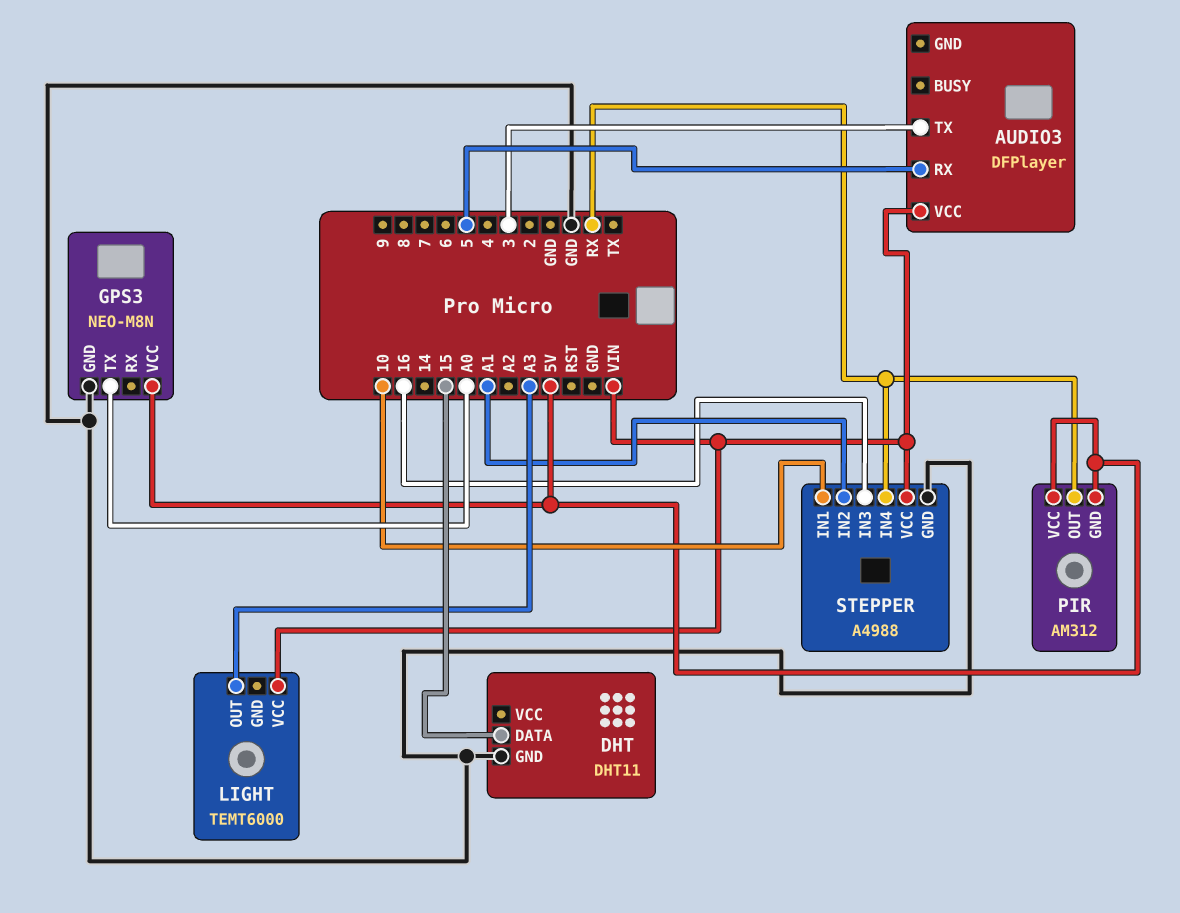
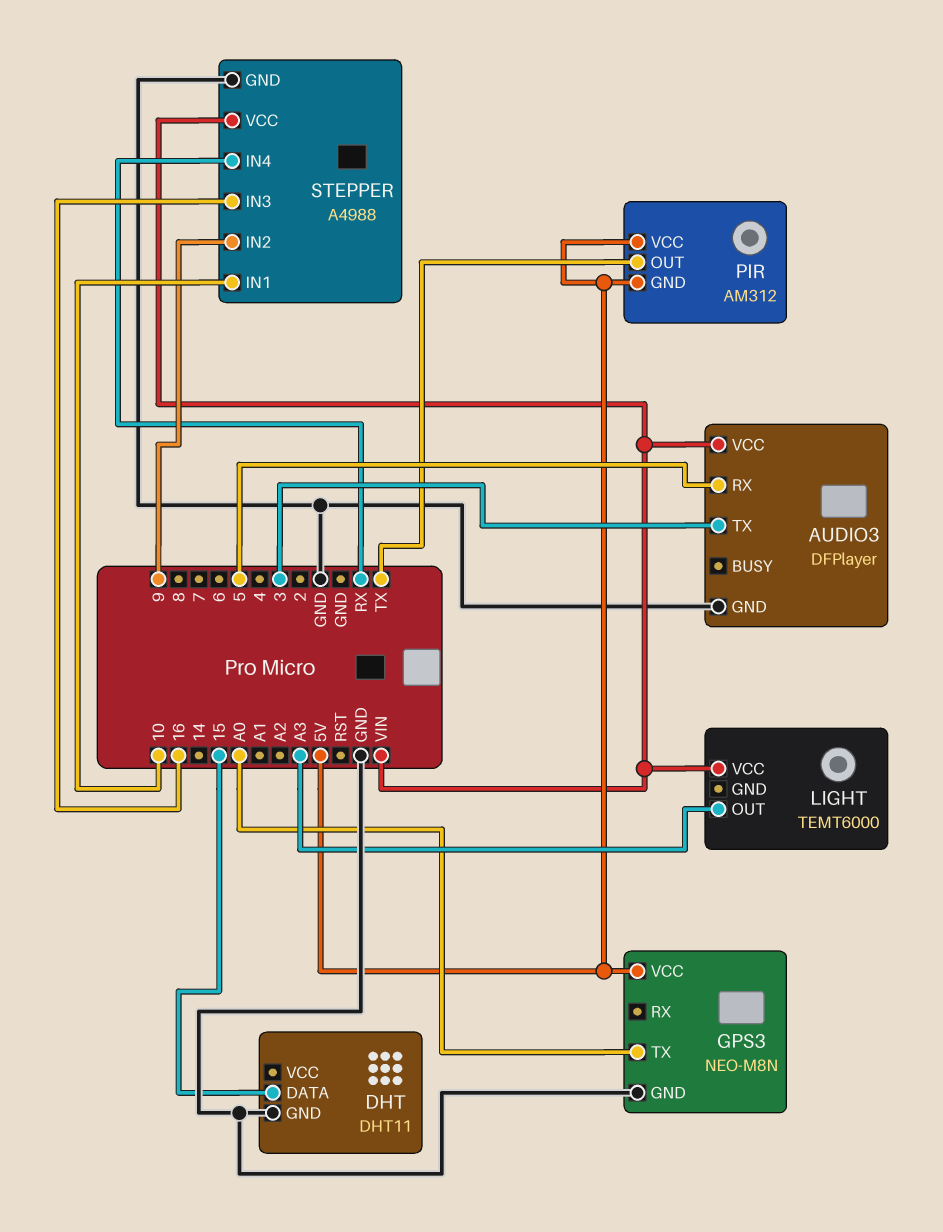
AUDIO3 pin GND: none -> GND
PIR pin OUT: RX -> TX
STEPPER pin IN2: A1 -> 9

